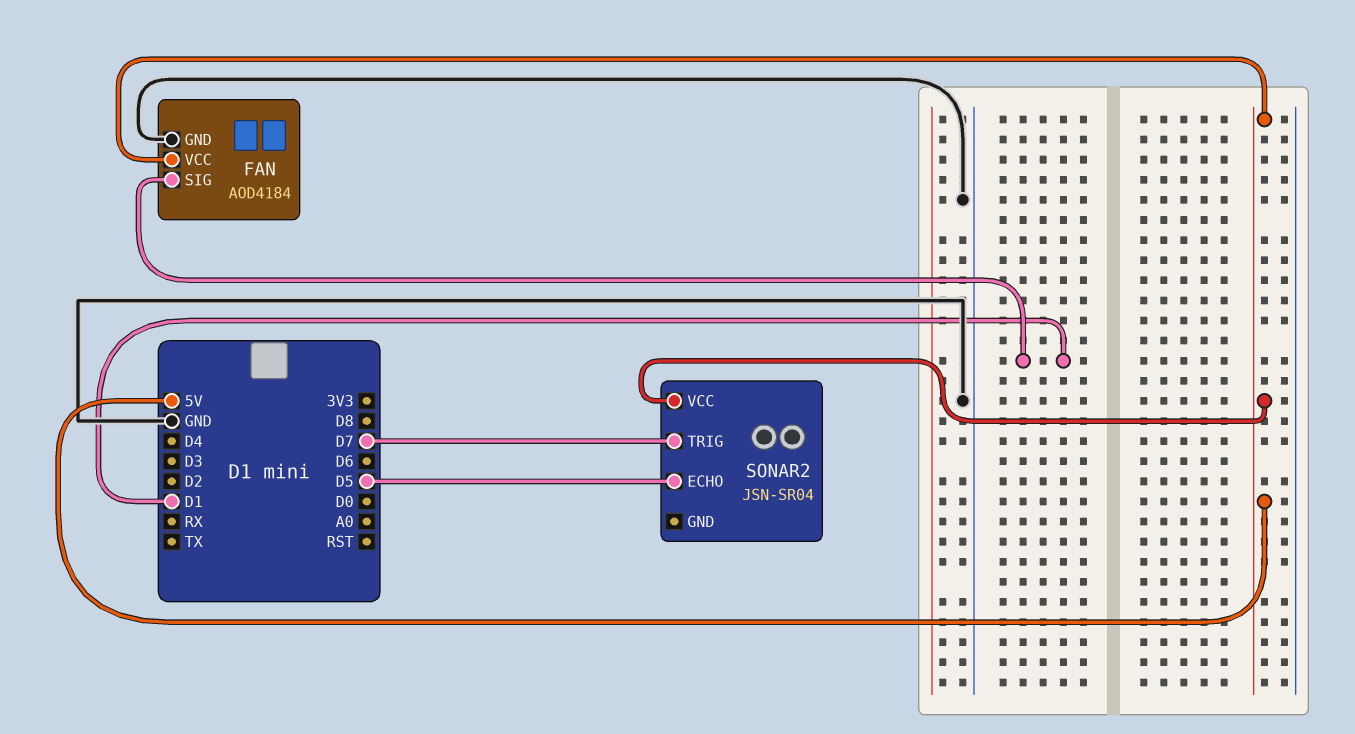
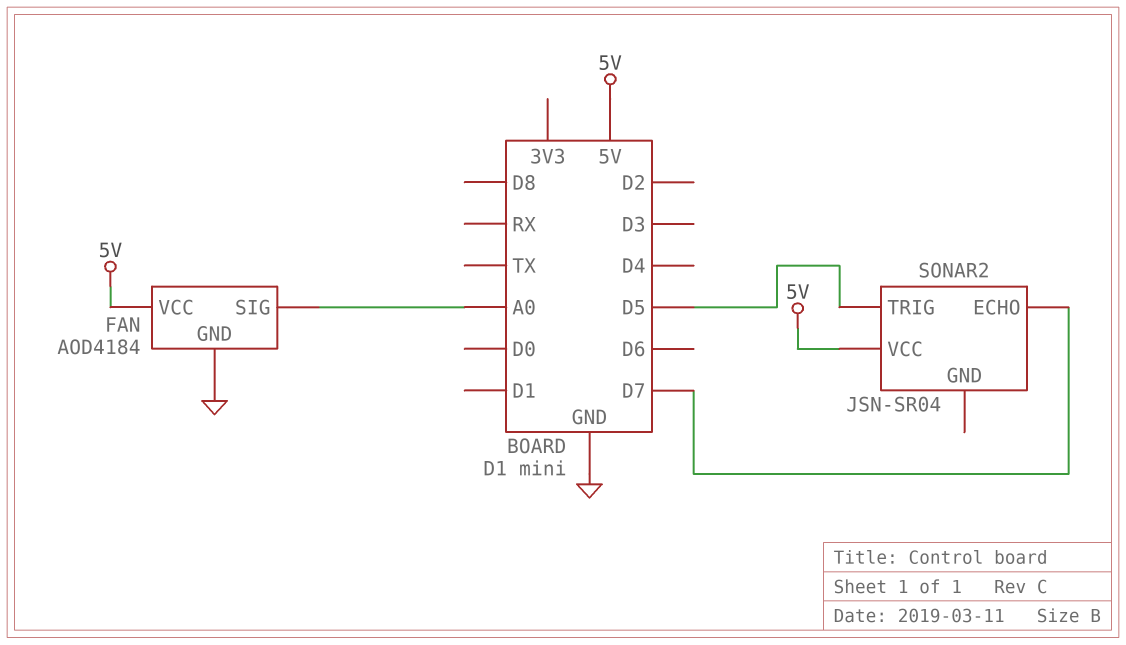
FAN pin SIG: D1 -> A0
SONAR2 pin ECHO: D5 -> D7
SONAR2 pin TRIG: D7 -> D5

